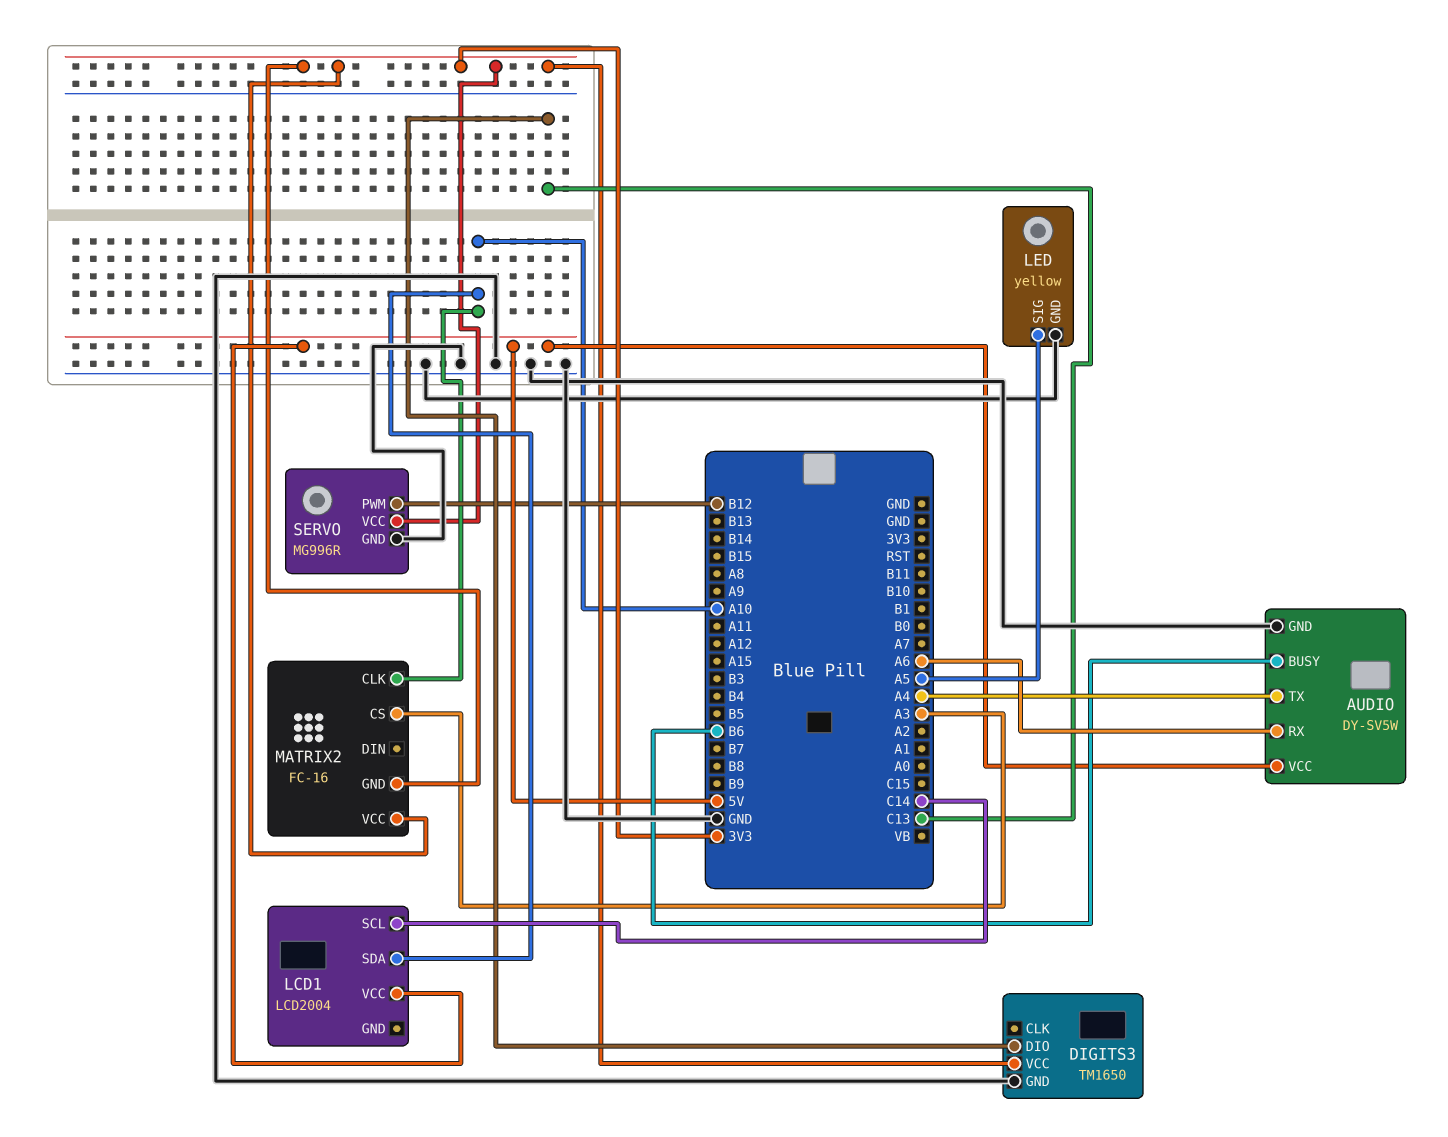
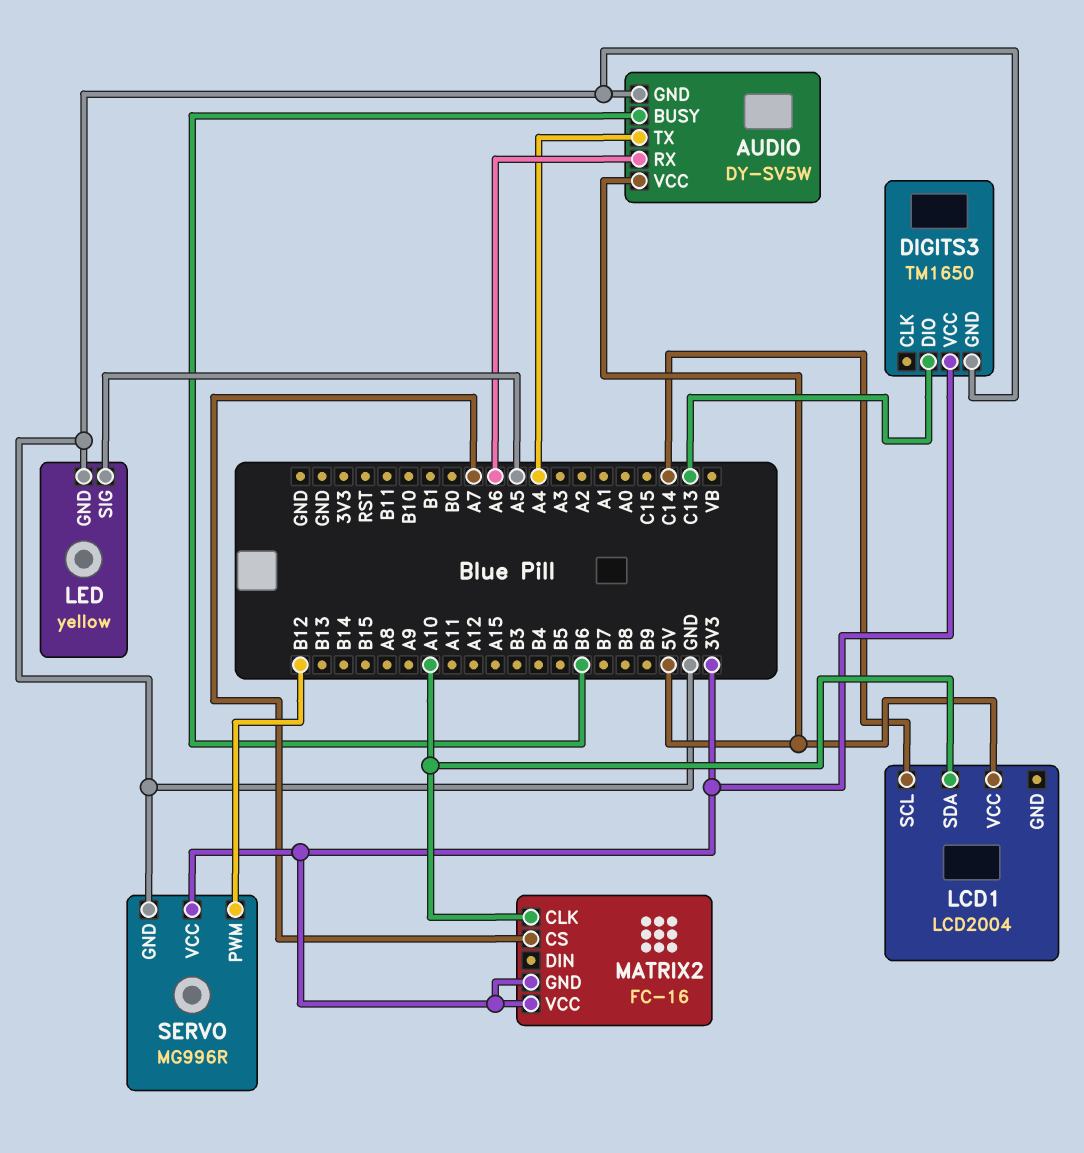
MATRIX2 pin CS: A3 -> A7

